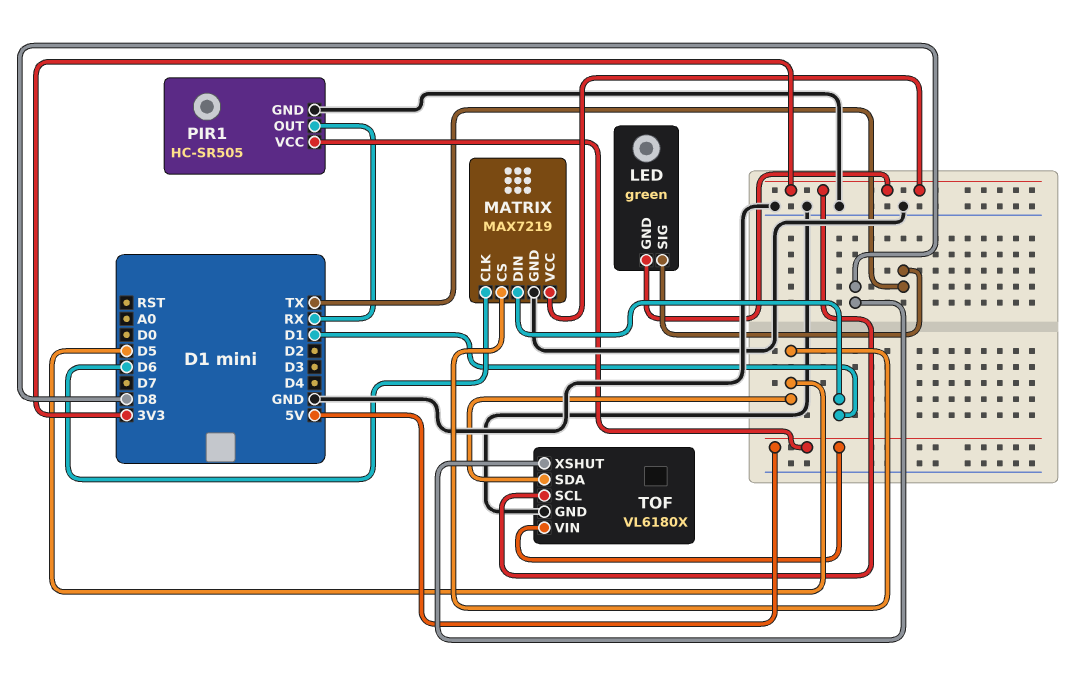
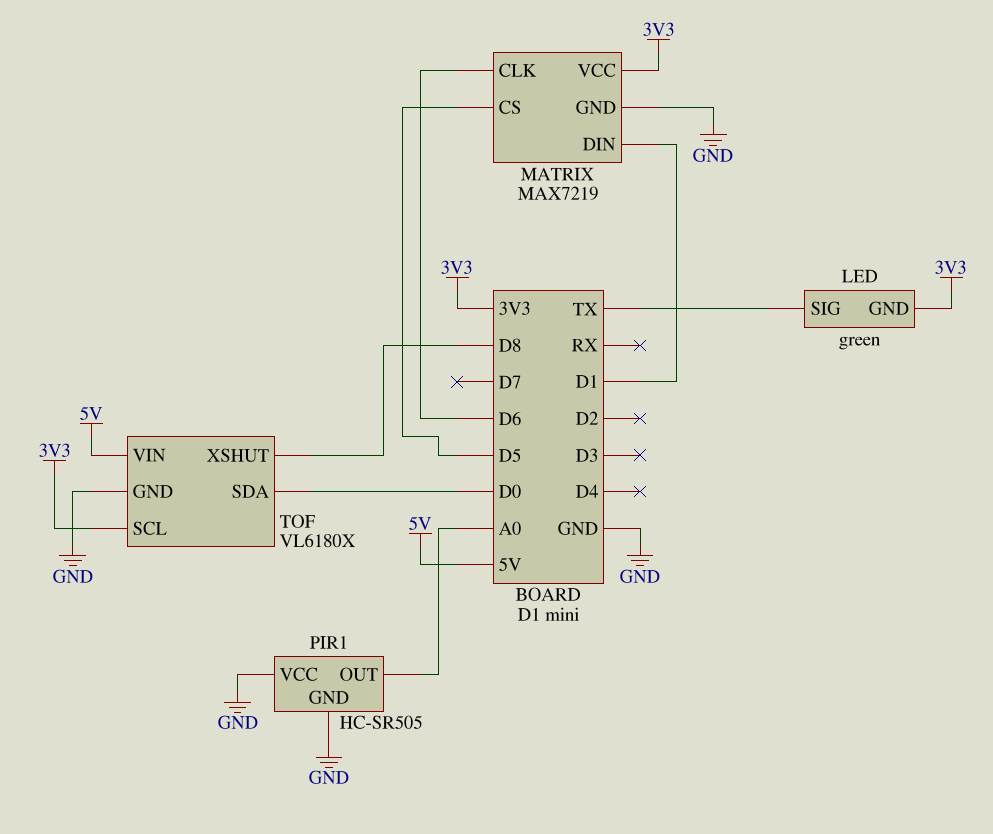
PIR1 pin OUT: RX -> A0
PIR1 pin VCC: 5V -> GND
TOF pin SDA: D5 -> D0

